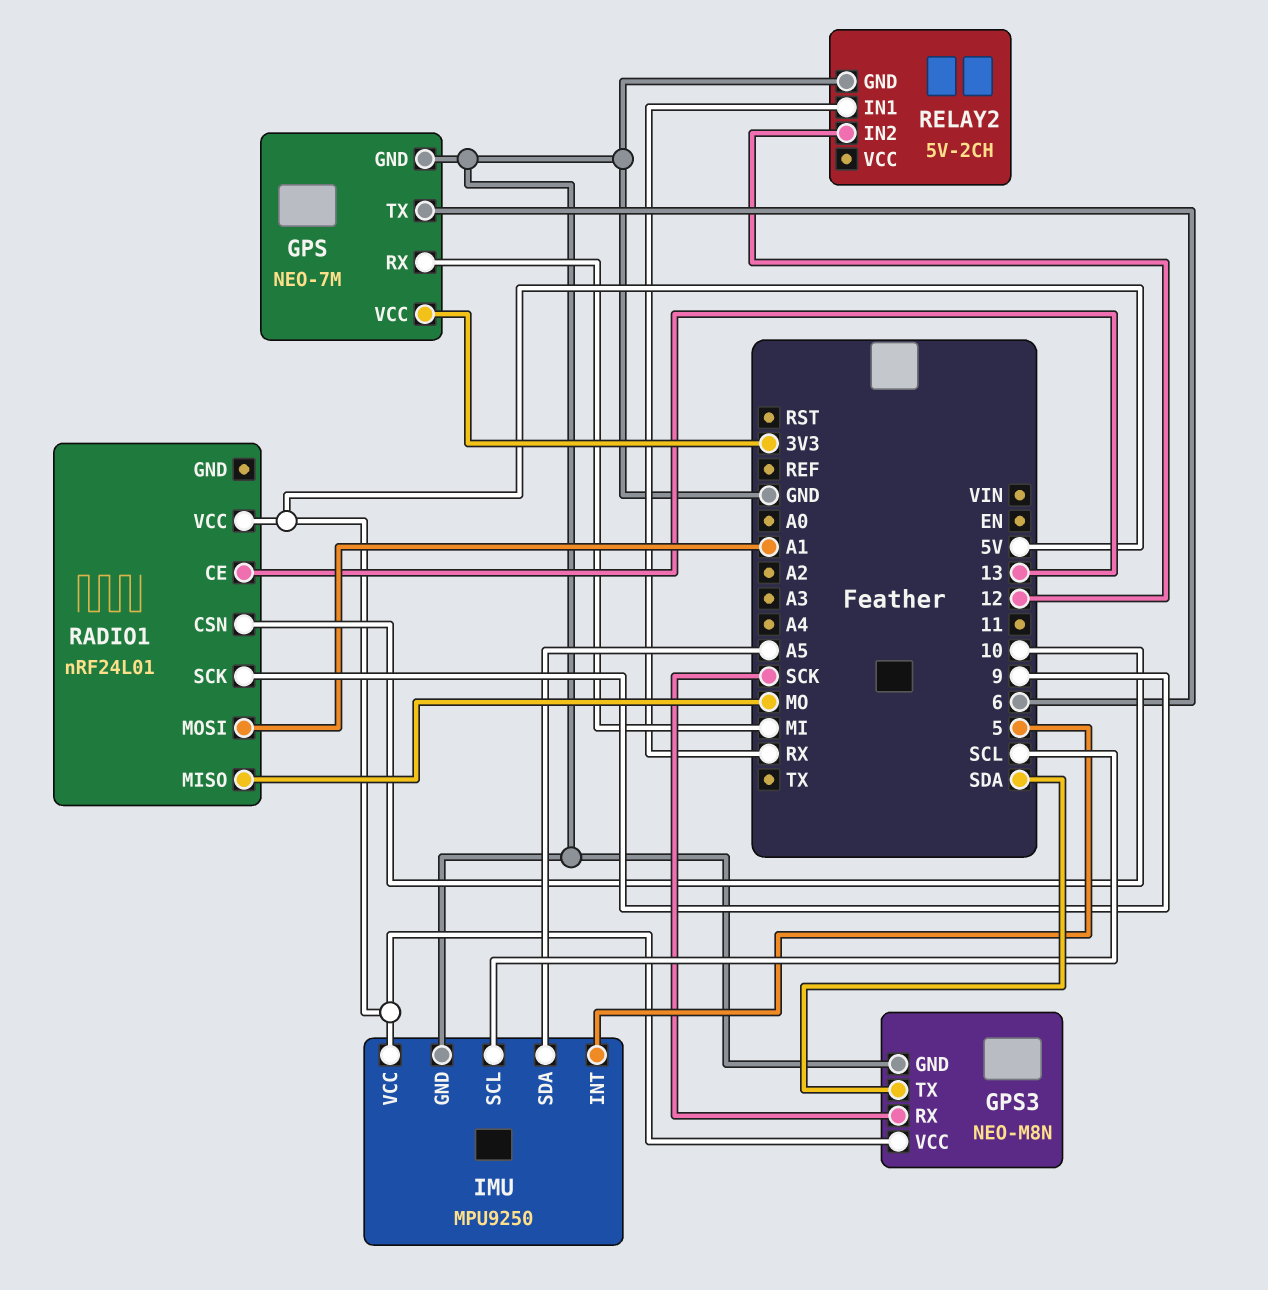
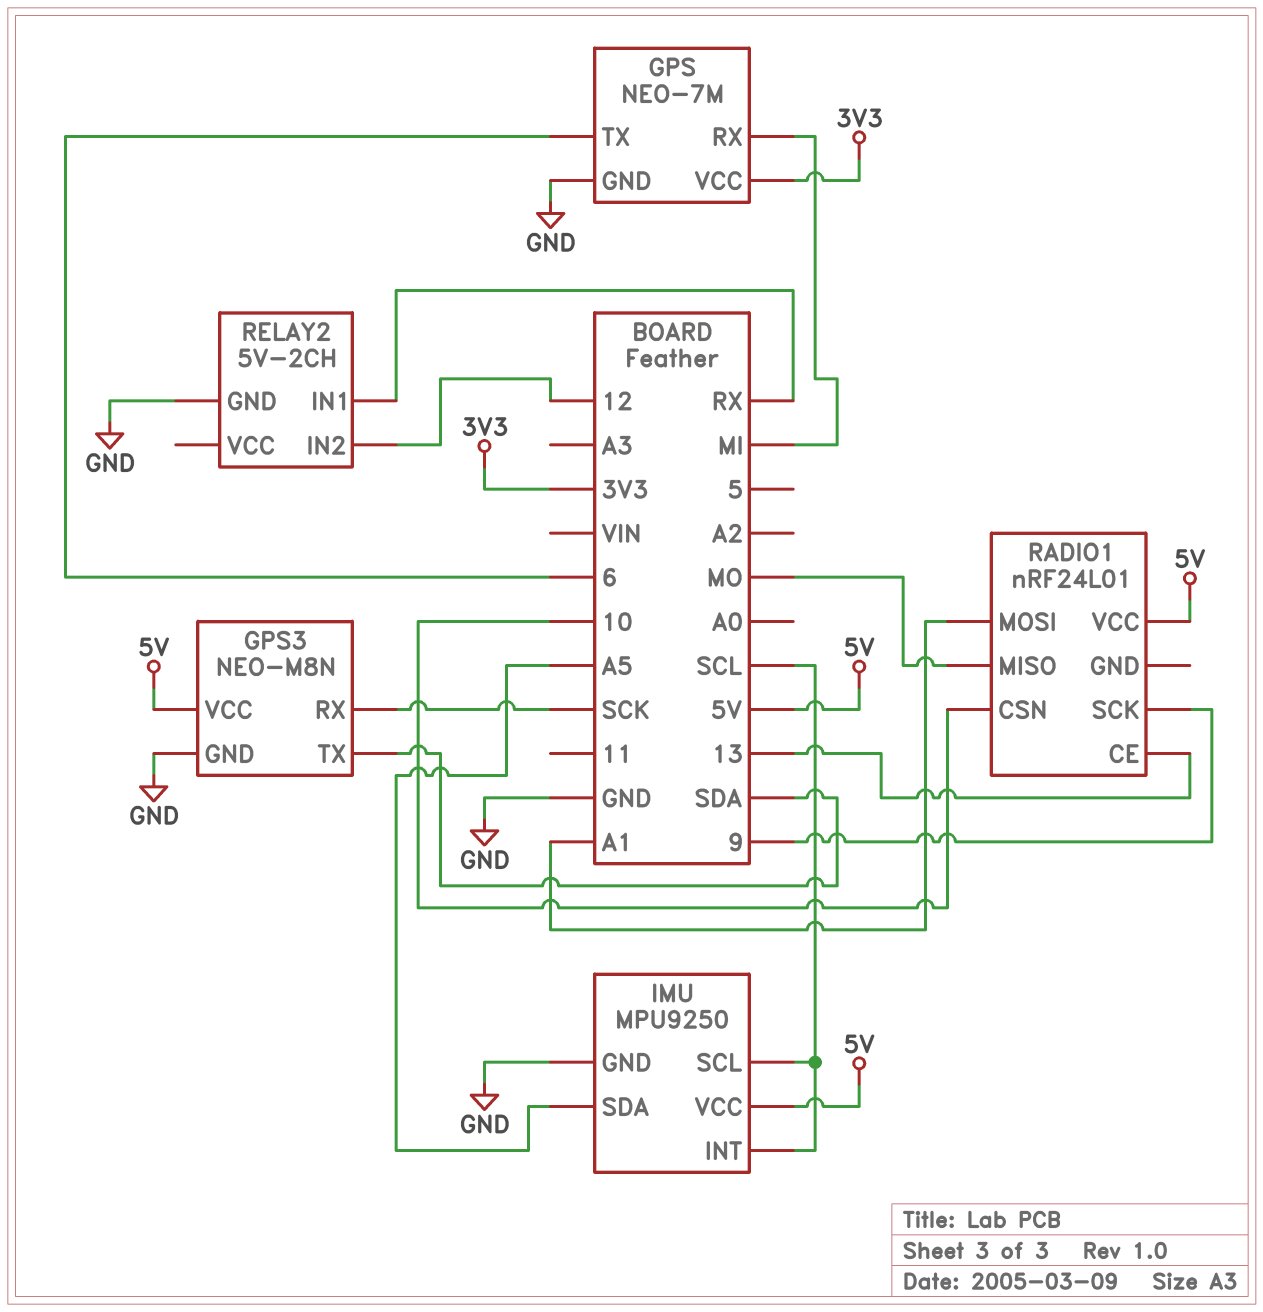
IMU pin INT: 5 -> SCL

